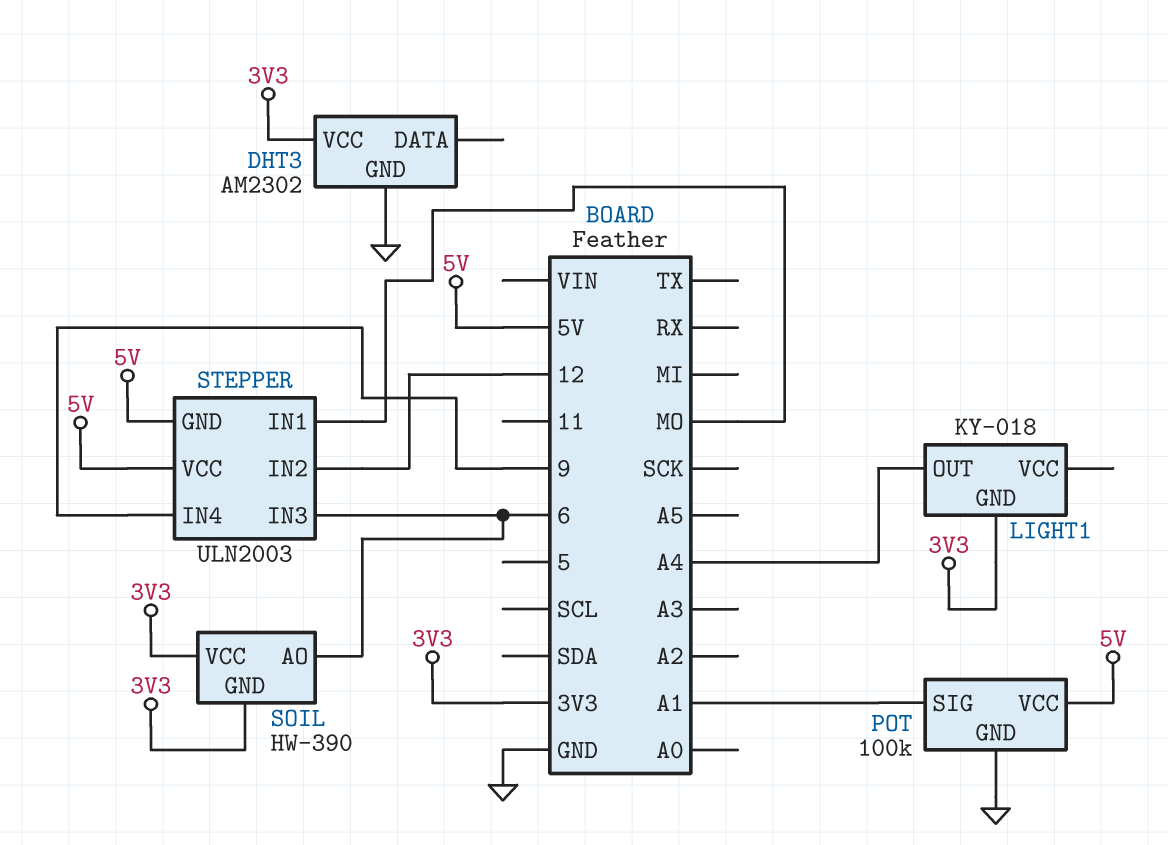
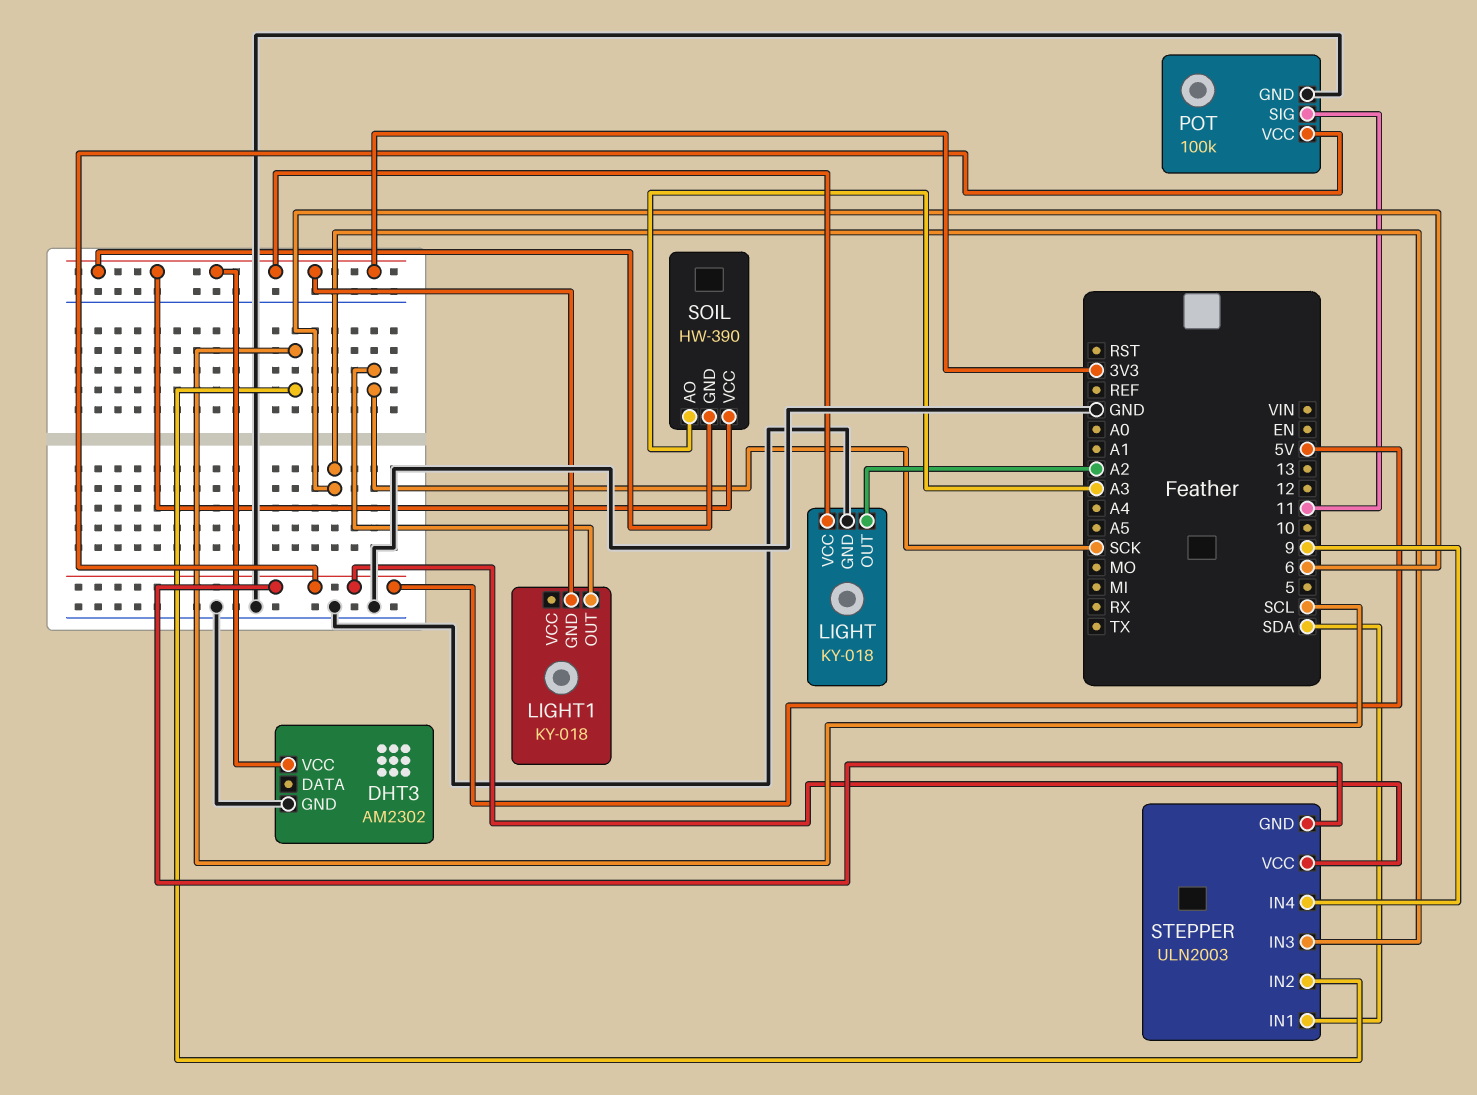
LIGHT: none -> KY-018
LIGHT pin GND: none -> GND
LIGHT pin OUT: none -> A2
LIGHT pin VCC: none -> 3V3
LIGHT1 pin OUT: A4 -> SCK
POT pin SIG: A1 -> 11
SOIL pin AO: 6 -> A3
STEPPER pin IN1: MO -> SDA
STEPPER pin IN2: 12 -> SCL

